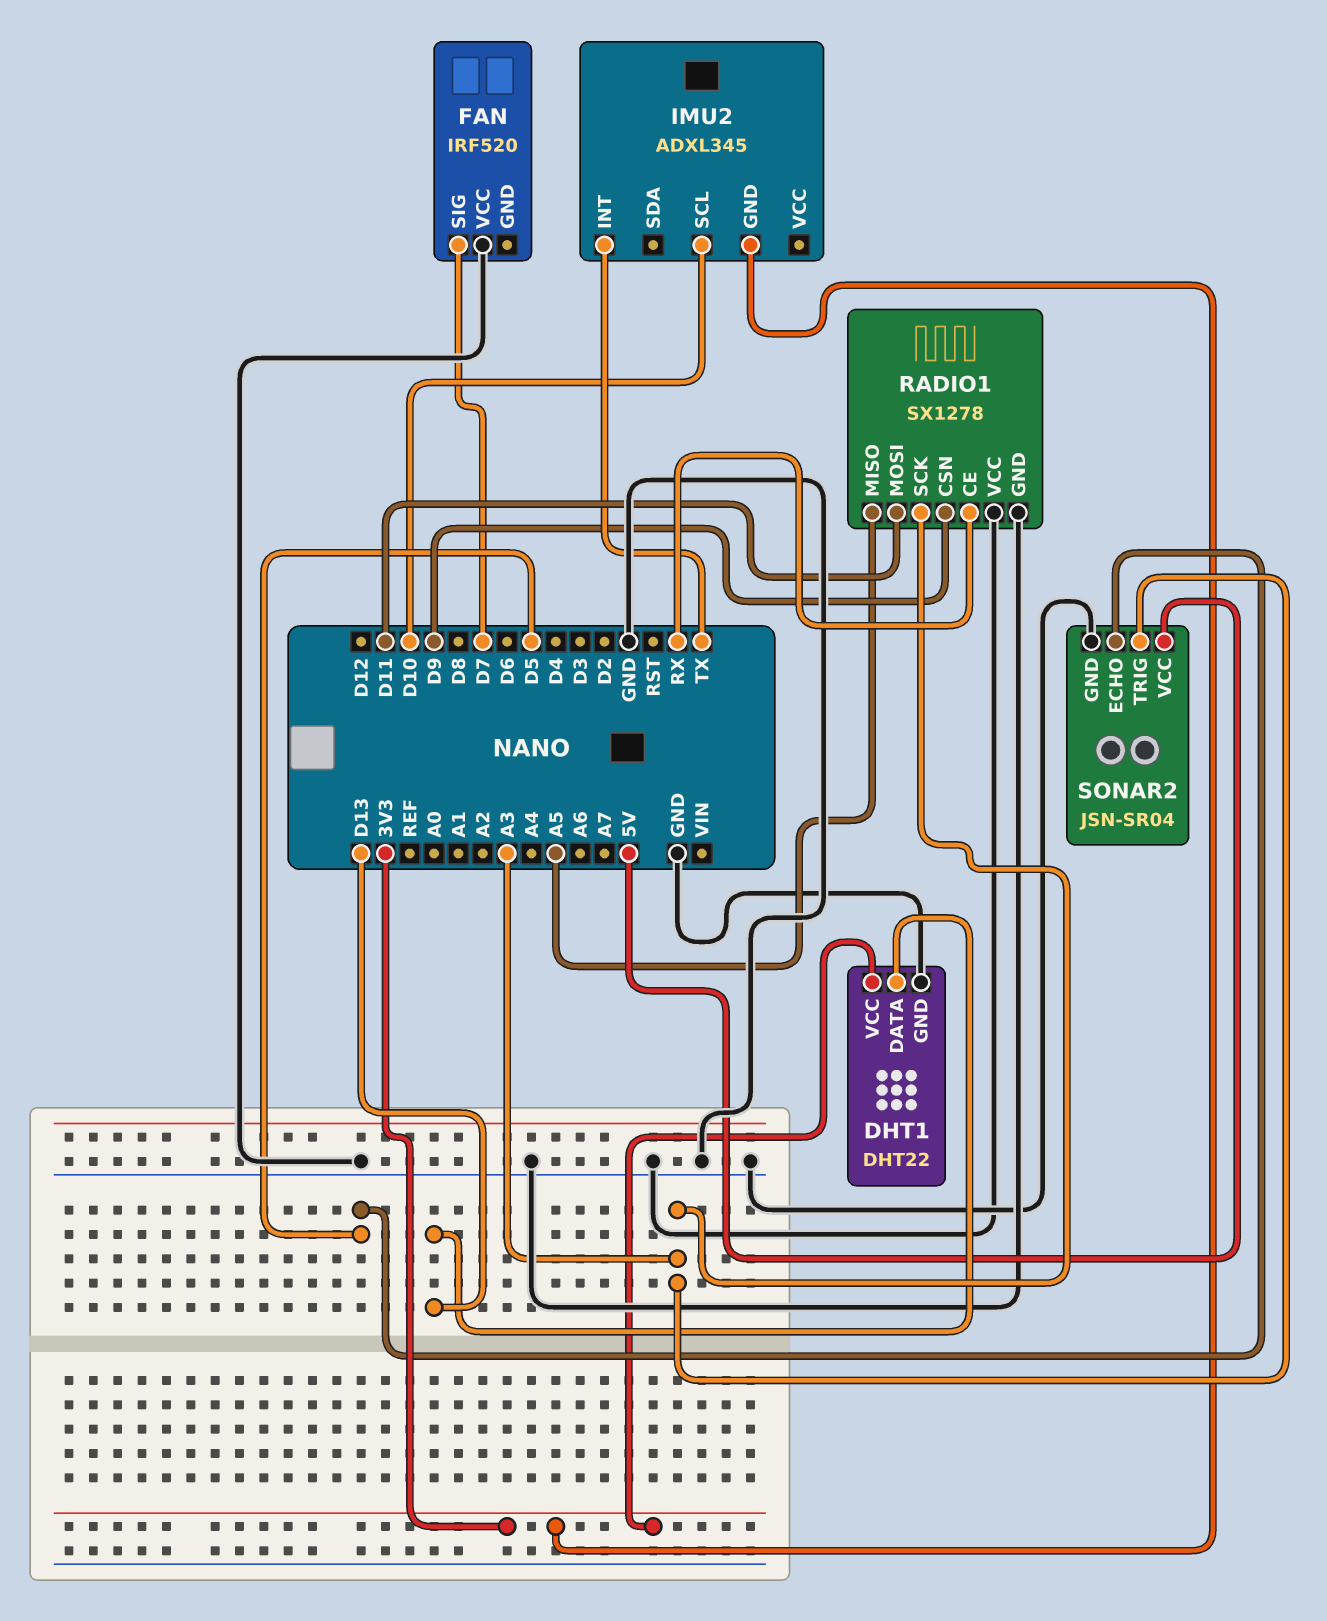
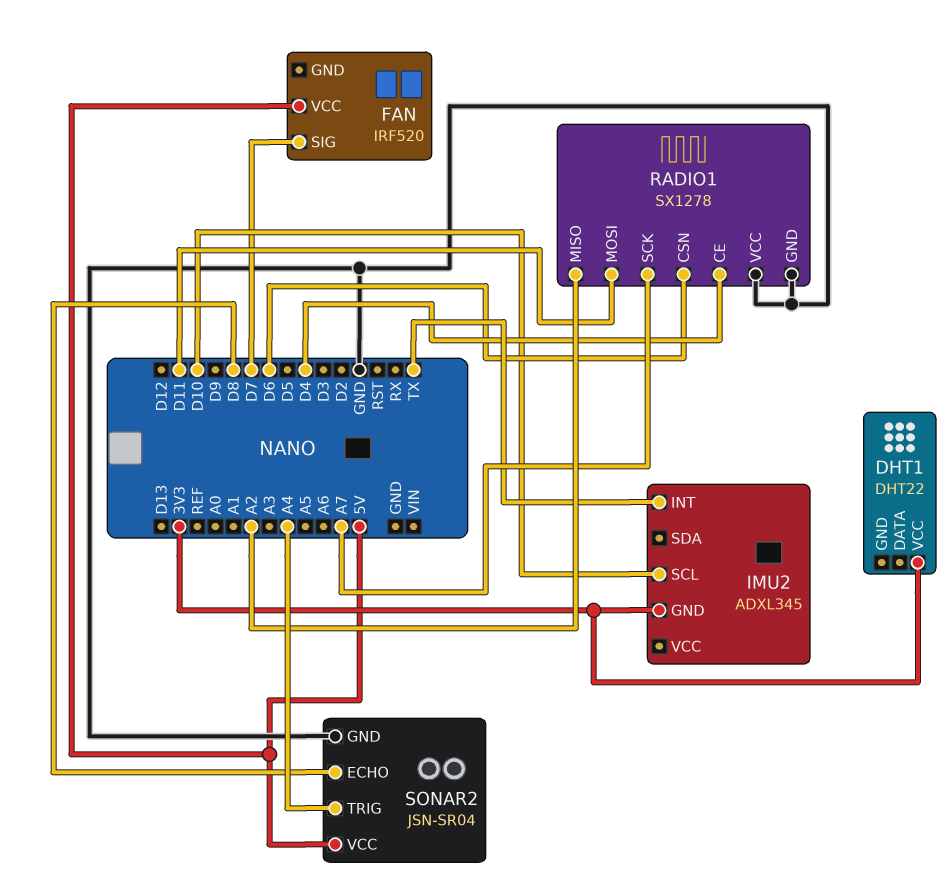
DHT1 pin DATA: D13 -> none
DHT1 pin GND: GND -> none
FAN pin VCC: GND -> 5V
RADIO1 pin CE: RX -> D4
RADIO1 pin CSN: D9 -> D6
RADIO1 pin MISO: A5 -> A2
RADIO1 pin SCK: A3 -> A7
SONAR2 pin ECHO: D5 -> D8
SONAR2 pin TRIG: A3 -> A4

